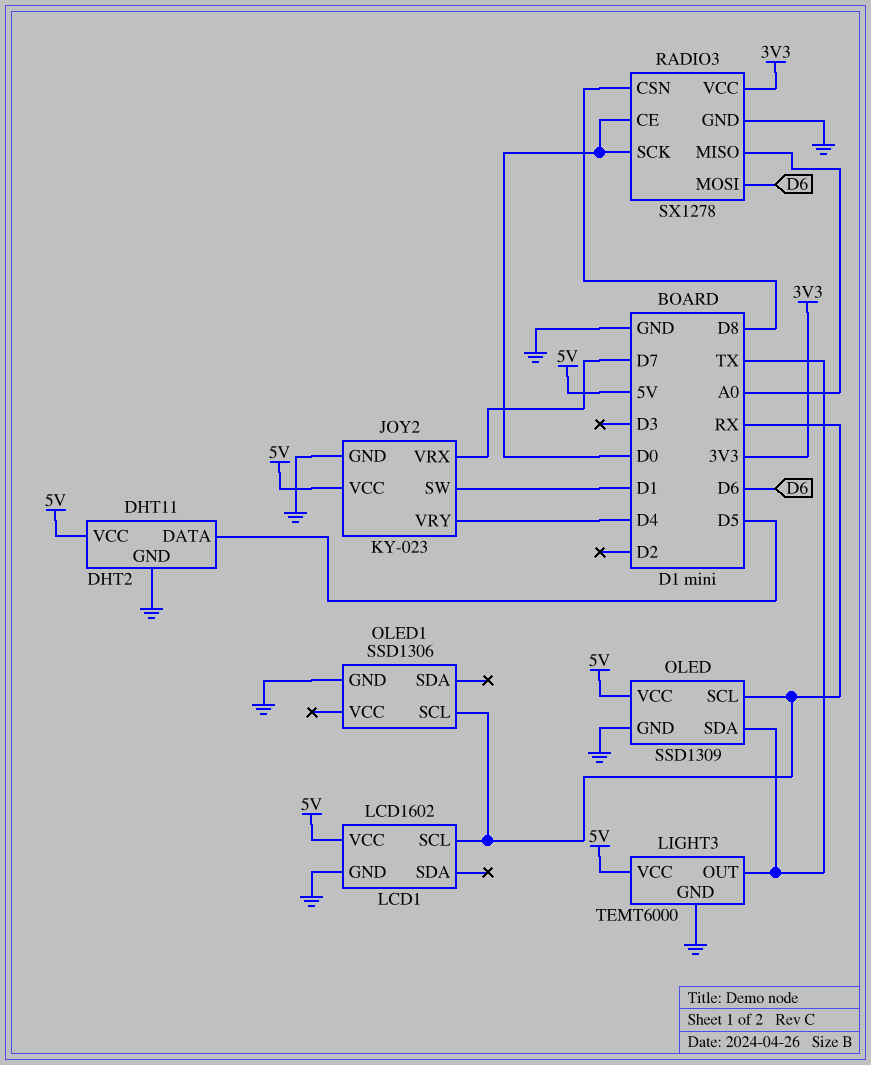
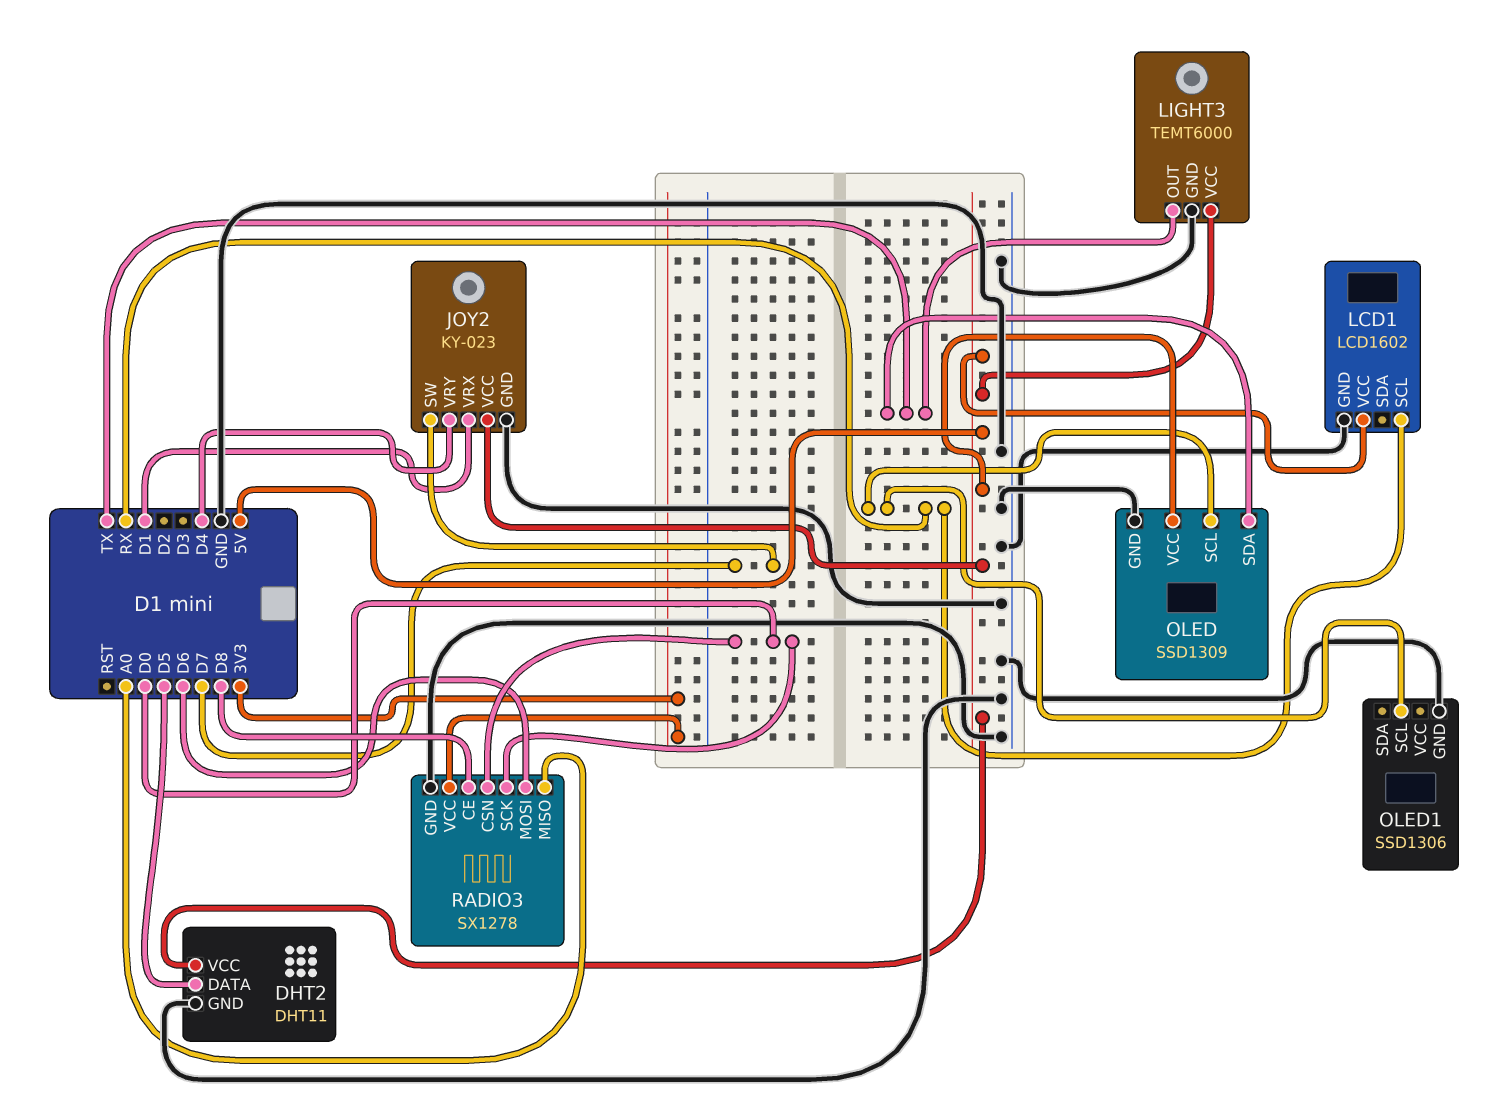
JOY2 pin SW: D1 -> D7
JOY2 pin VRX: D7 -> D1
RADIO3 pin CE: D0 -> D8
RADIO3 pin CSN: D8 -> D0

